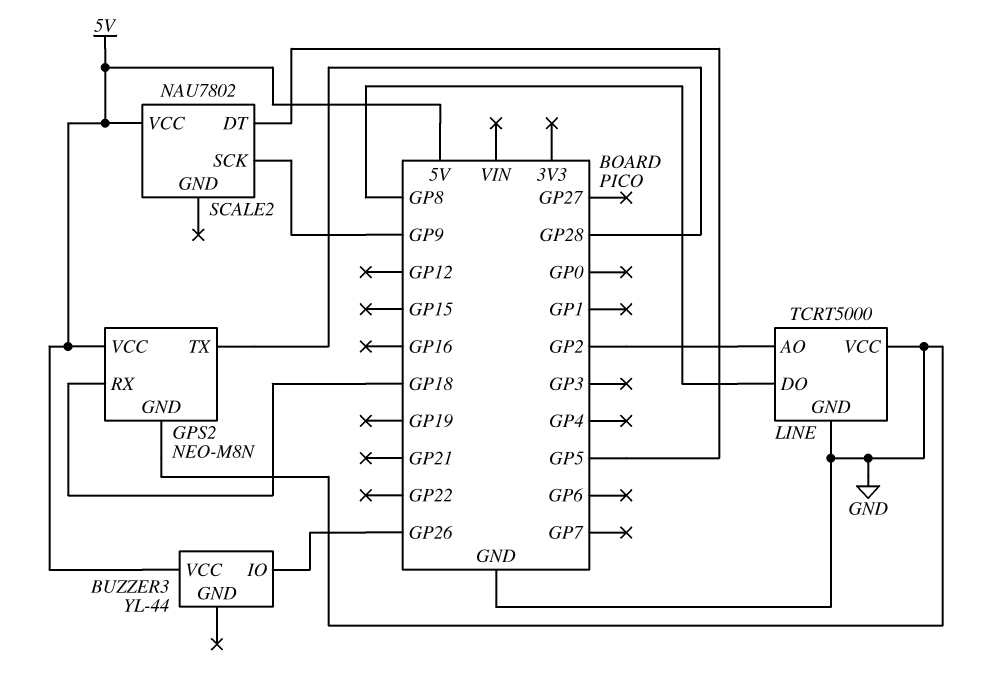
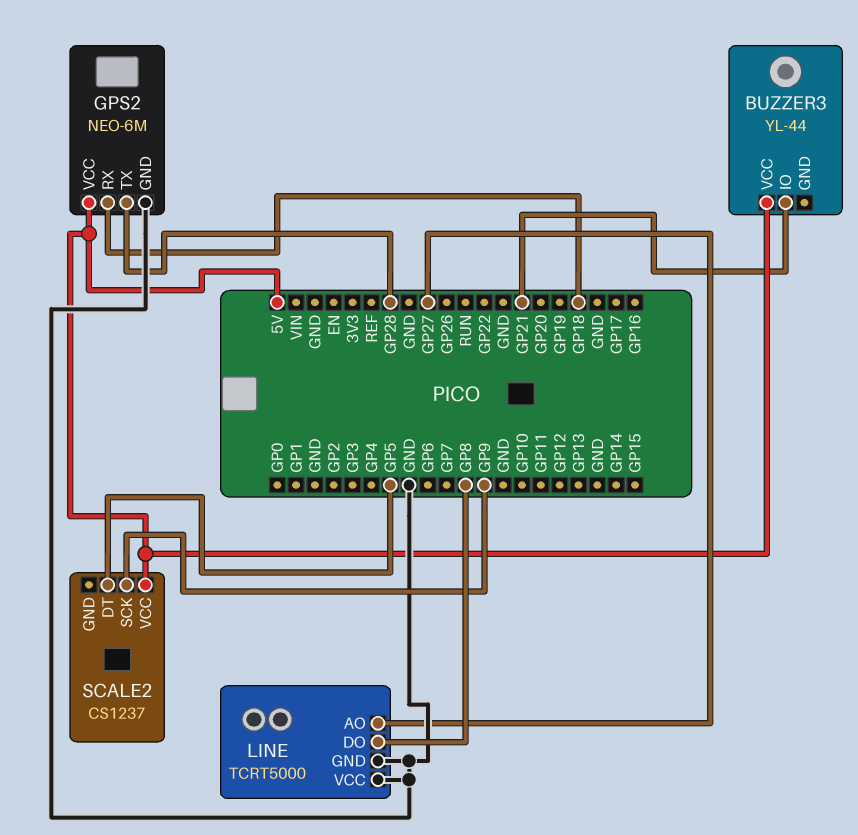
BUZZER3 pin IO: GP26 -> GP21
GPS2: NEO-M8N -> NEO-6M
LINE pin AO: GP2 -> GP27
SCALE2: NAU7802 -> CS1237

